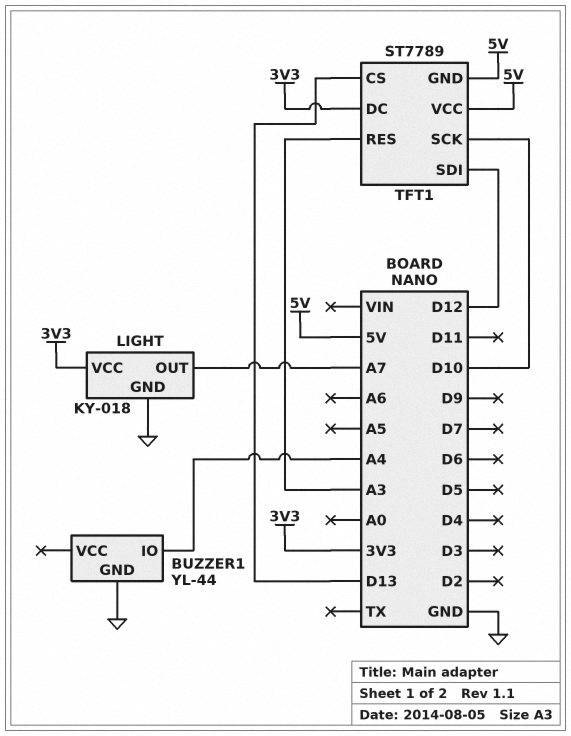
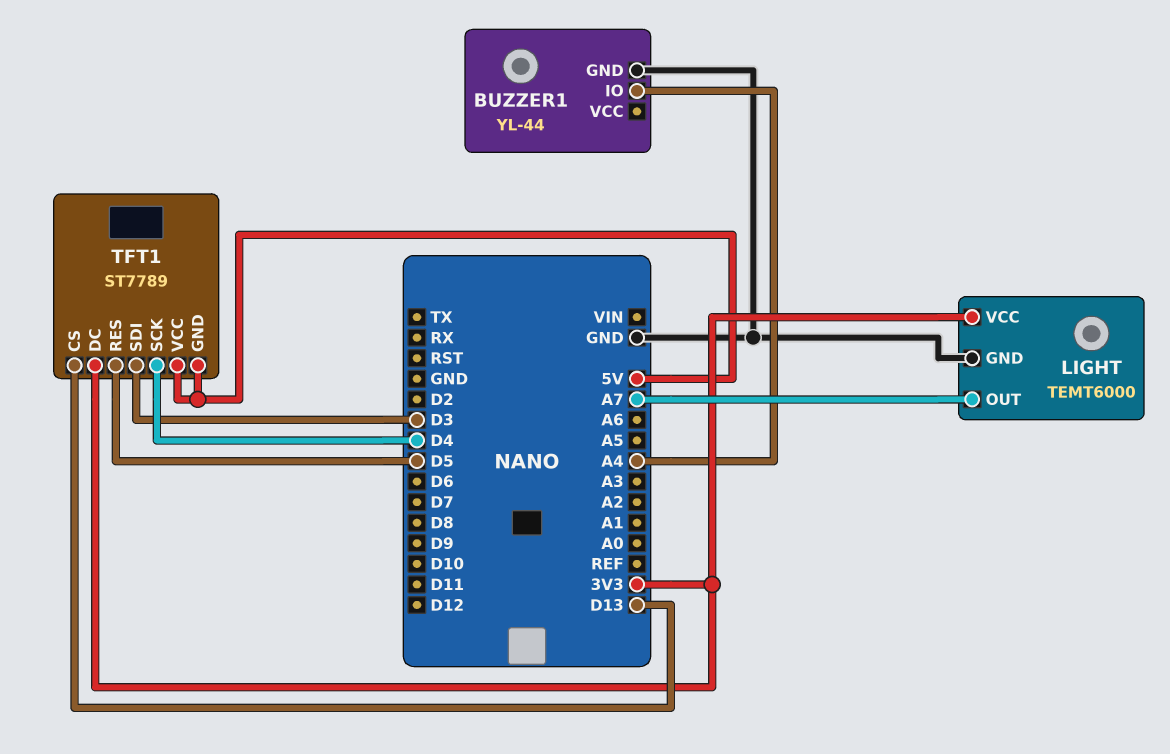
LIGHT: KY-018 -> TEMT6000
TFT1 pin RES: A3 -> D5
TFT1 pin SCK: D10 -> D4
TFT1 pin SDI: D12 -> D3

